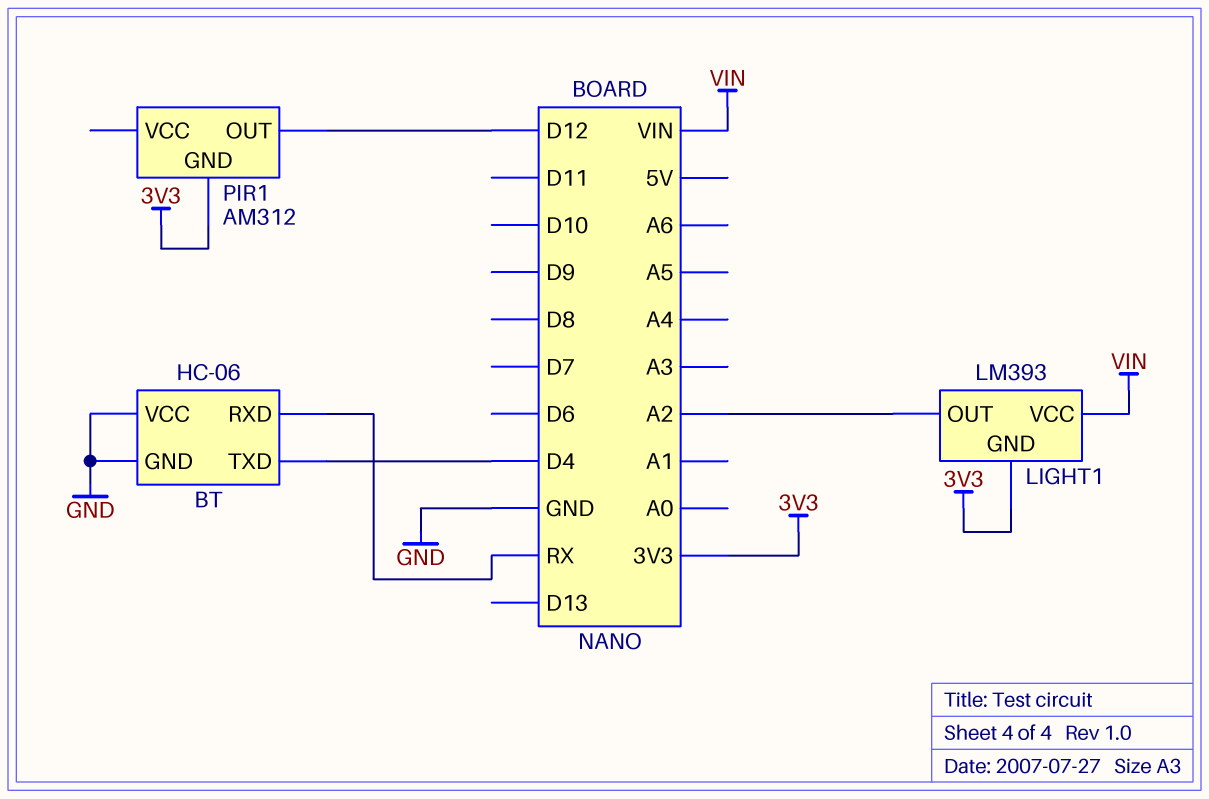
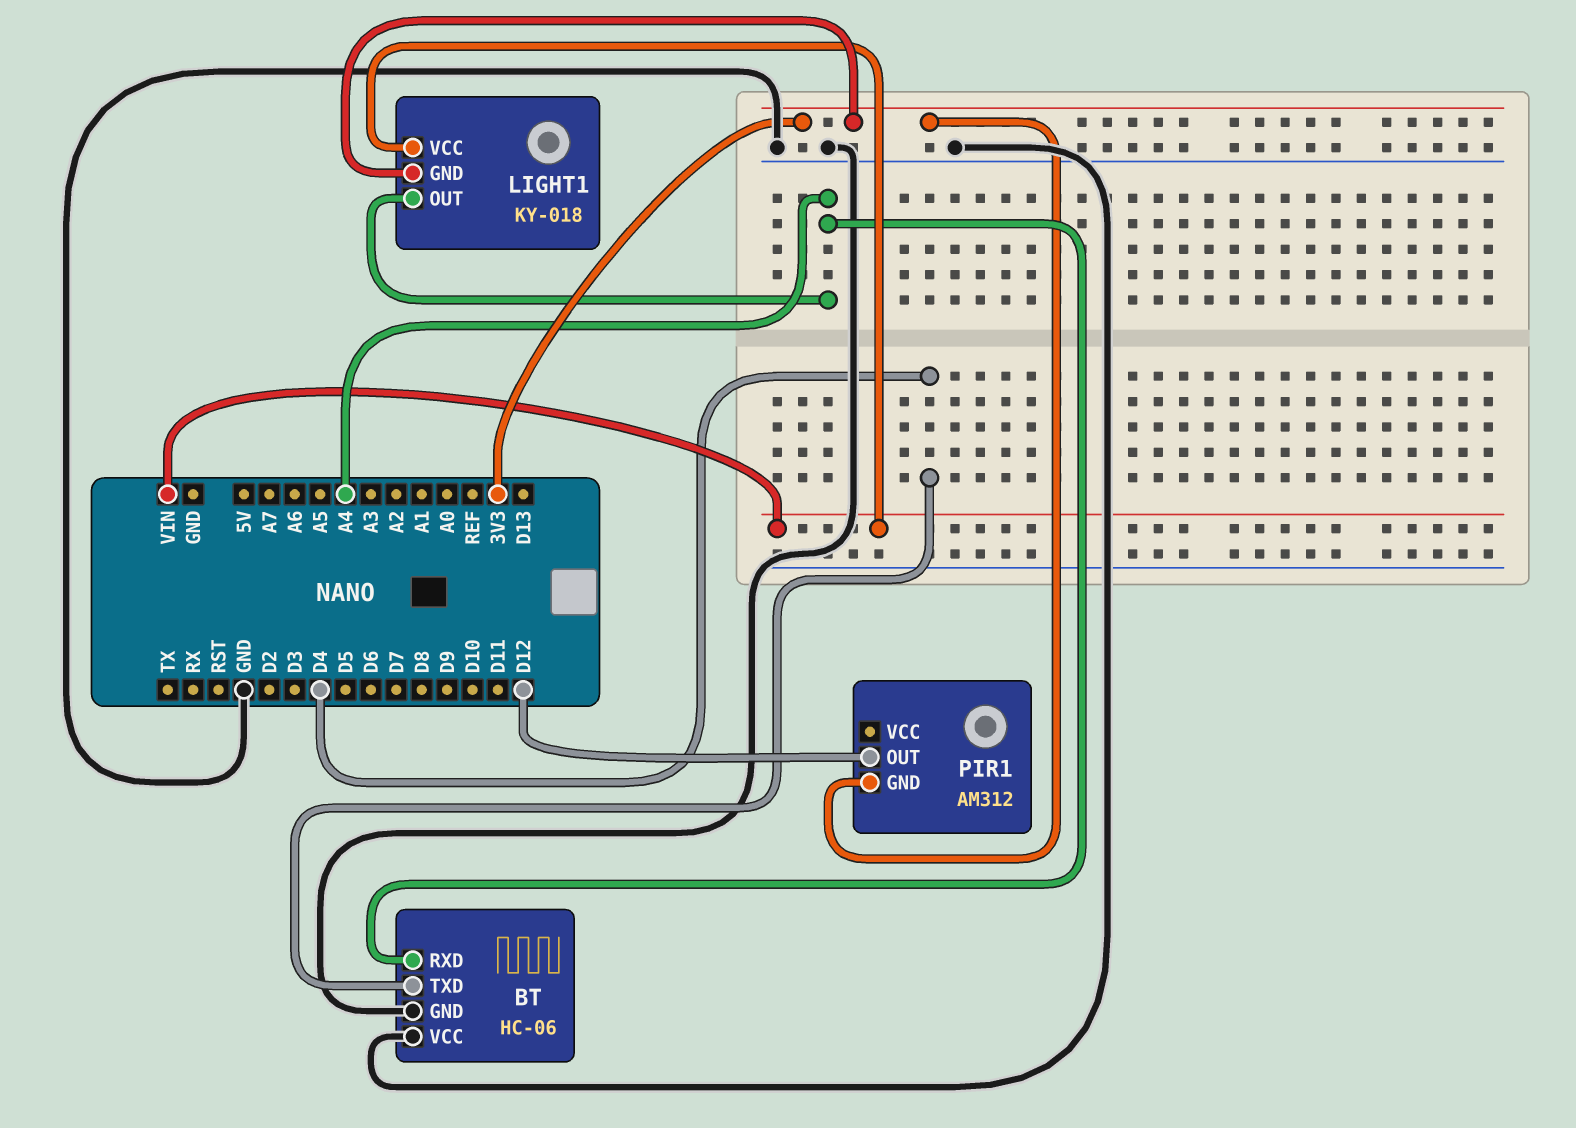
BT pin RXD: RX -> A4
LIGHT1: LM393 -> KY-018
LIGHT1 pin OUT: A2 -> A4

